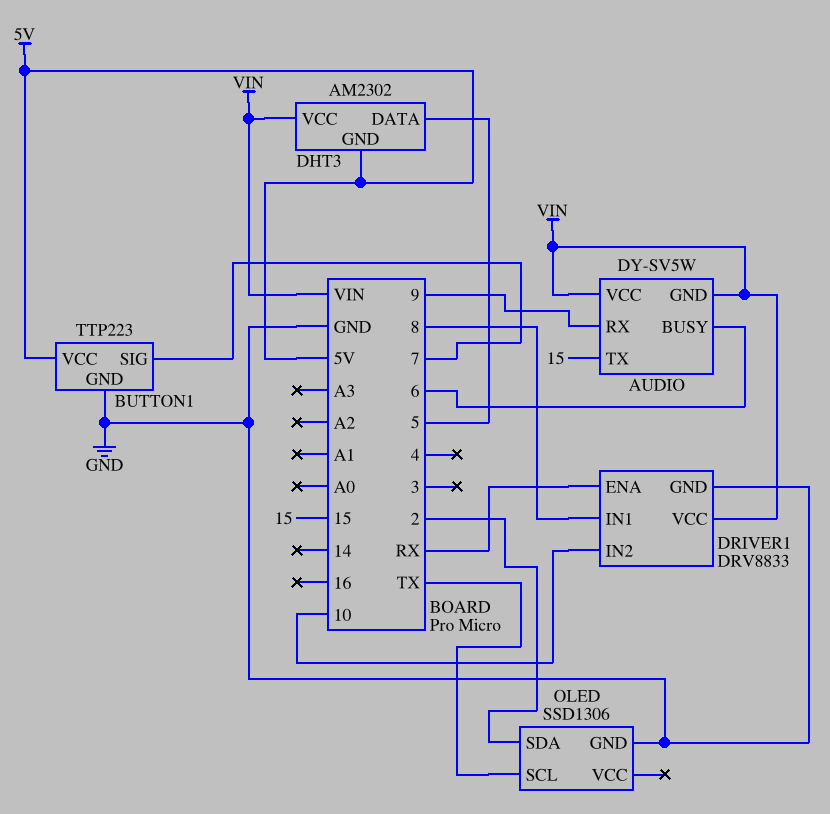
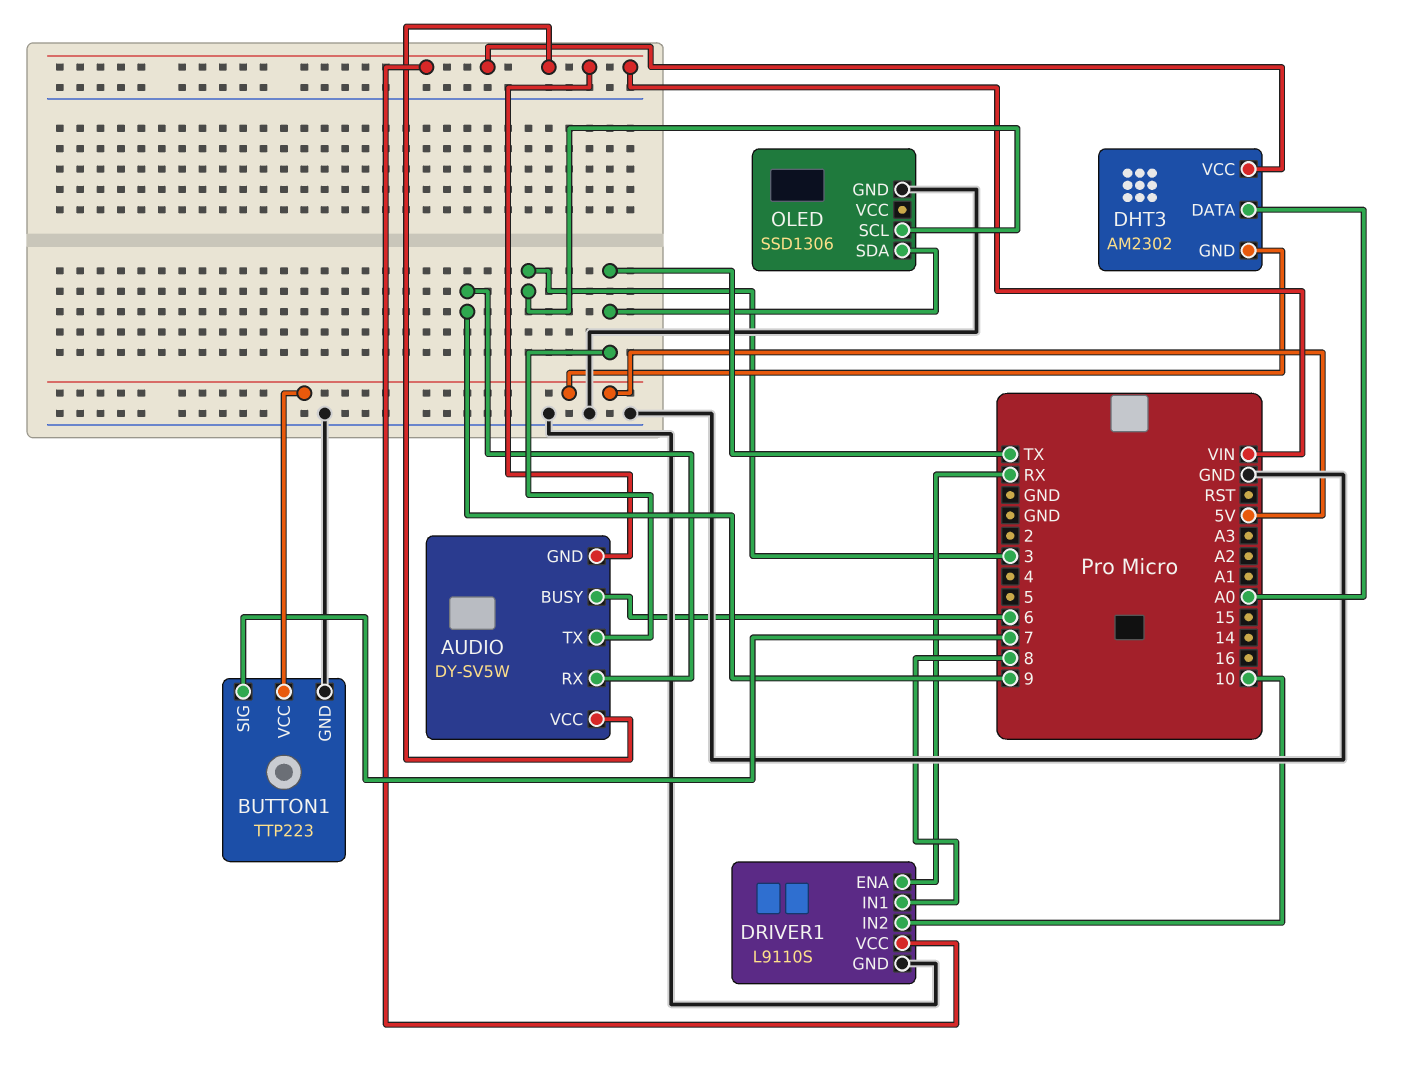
AUDIO pin TX: 15 -> TX
DHT3 pin DATA: 5 -> A0
DRIVER1: DRV8833 -> L9110S
OLED pin SCL: TX -> 3
OLED pin SDA: 2 -> TX

